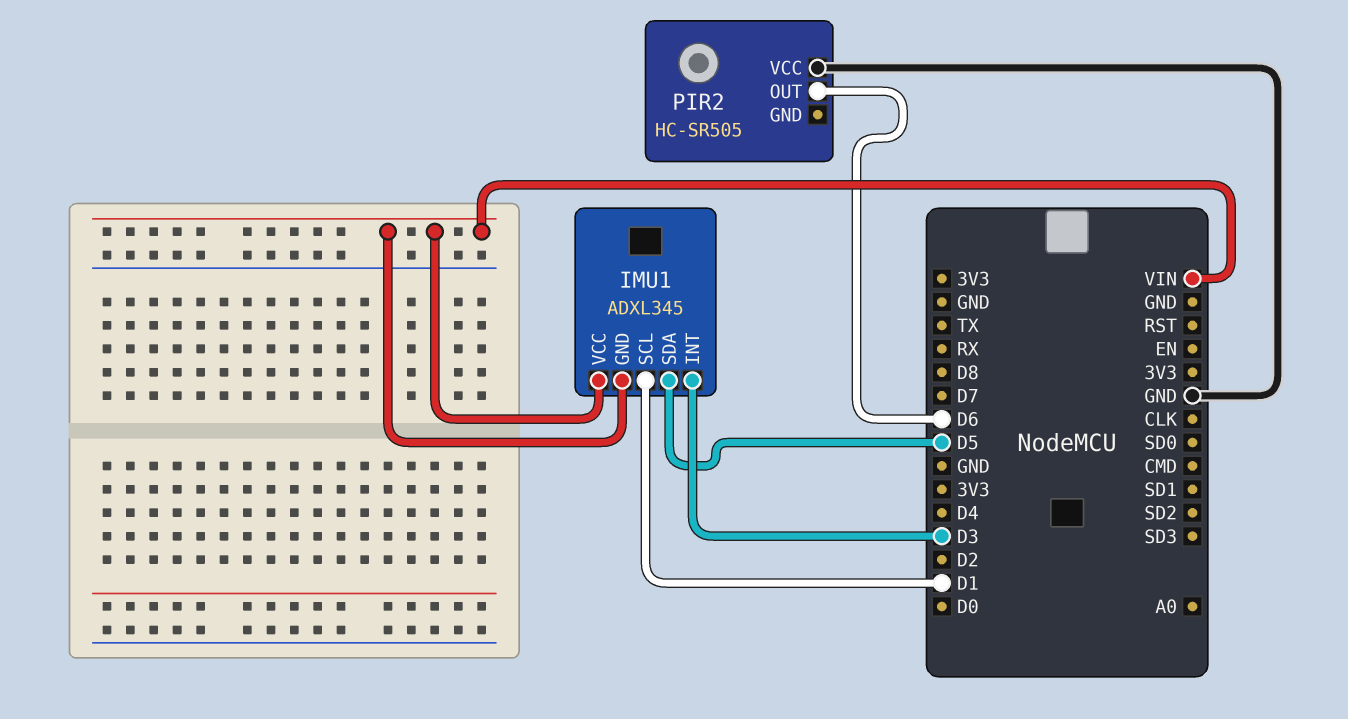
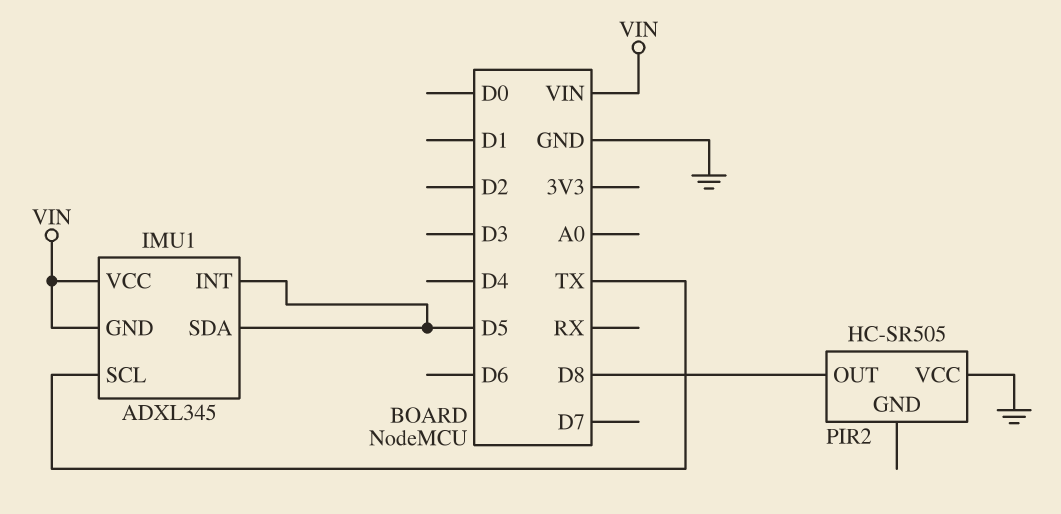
IMU1 pin INT: D3 -> D5
IMU1 pin SCL: D1 -> TX
PIR2 pin OUT: D6 -> D8

